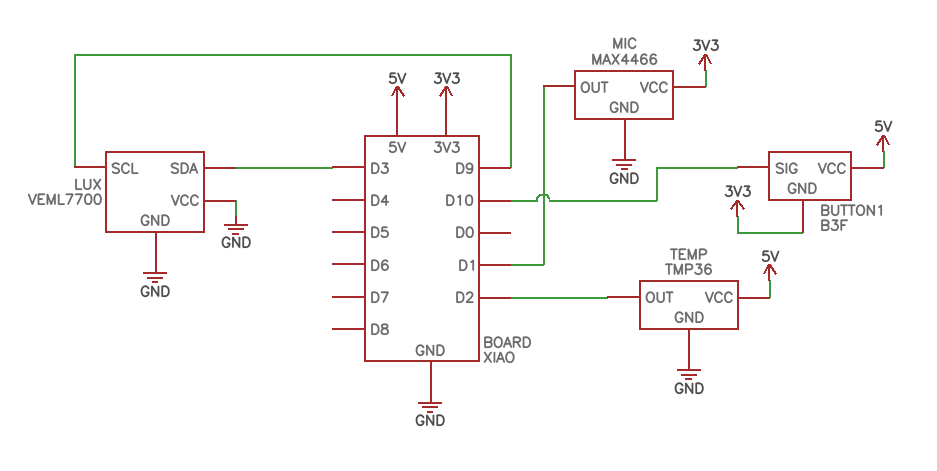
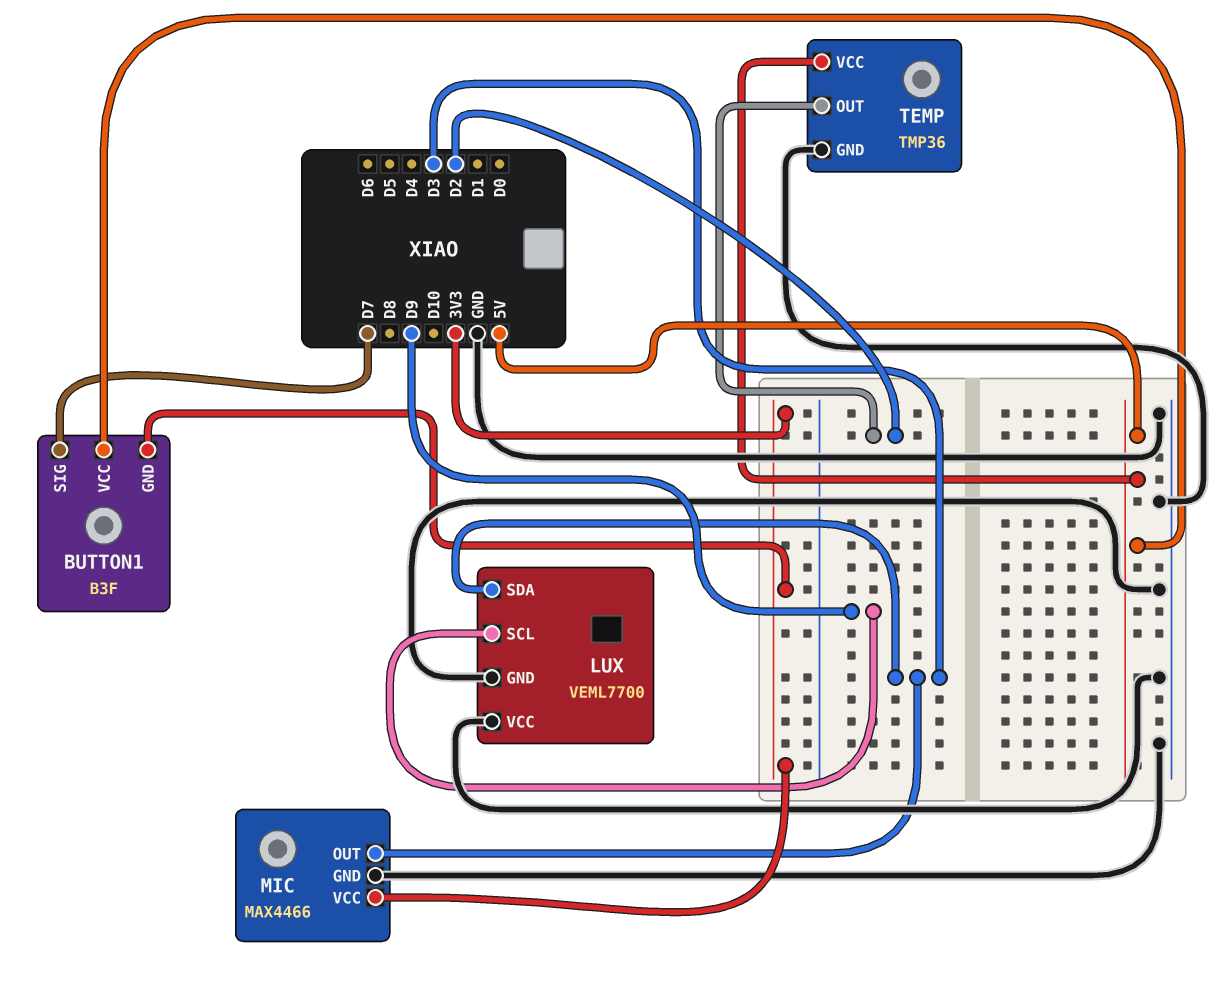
BUTTON1 pin SIG: D10 -> D7
MIC pin OUT: D1 -> D3

